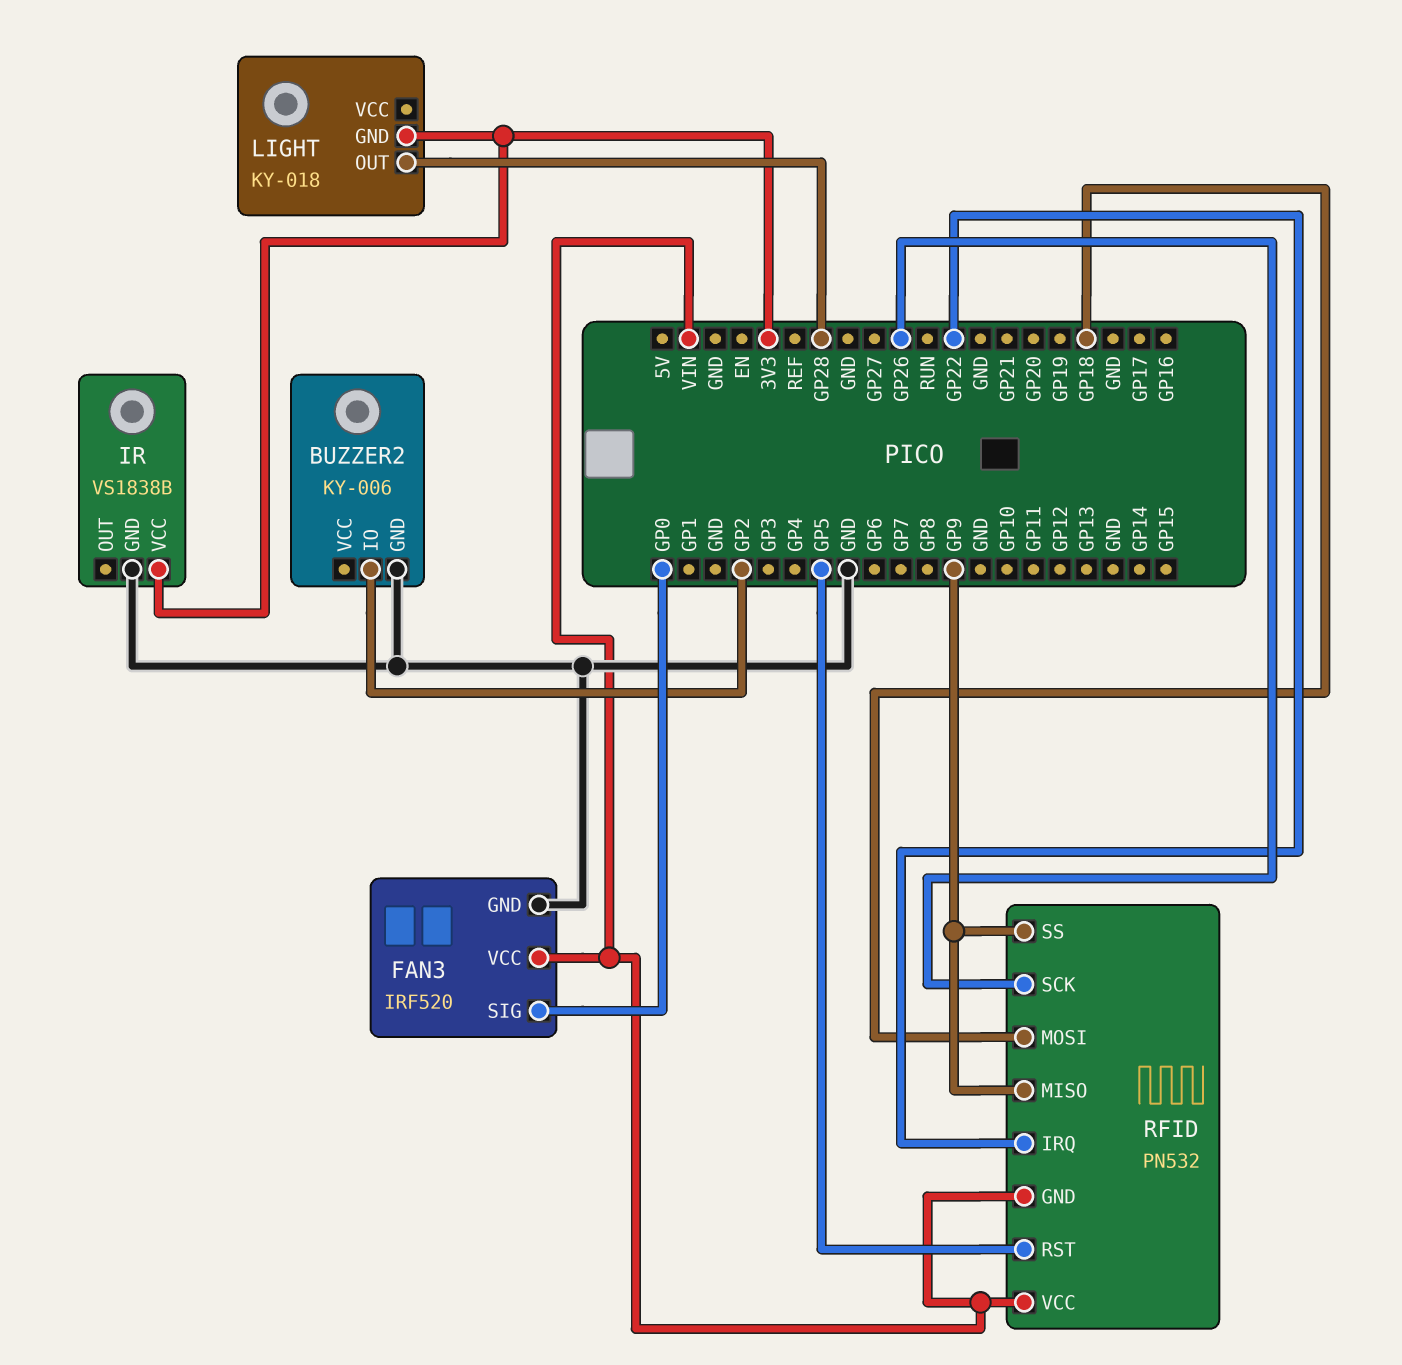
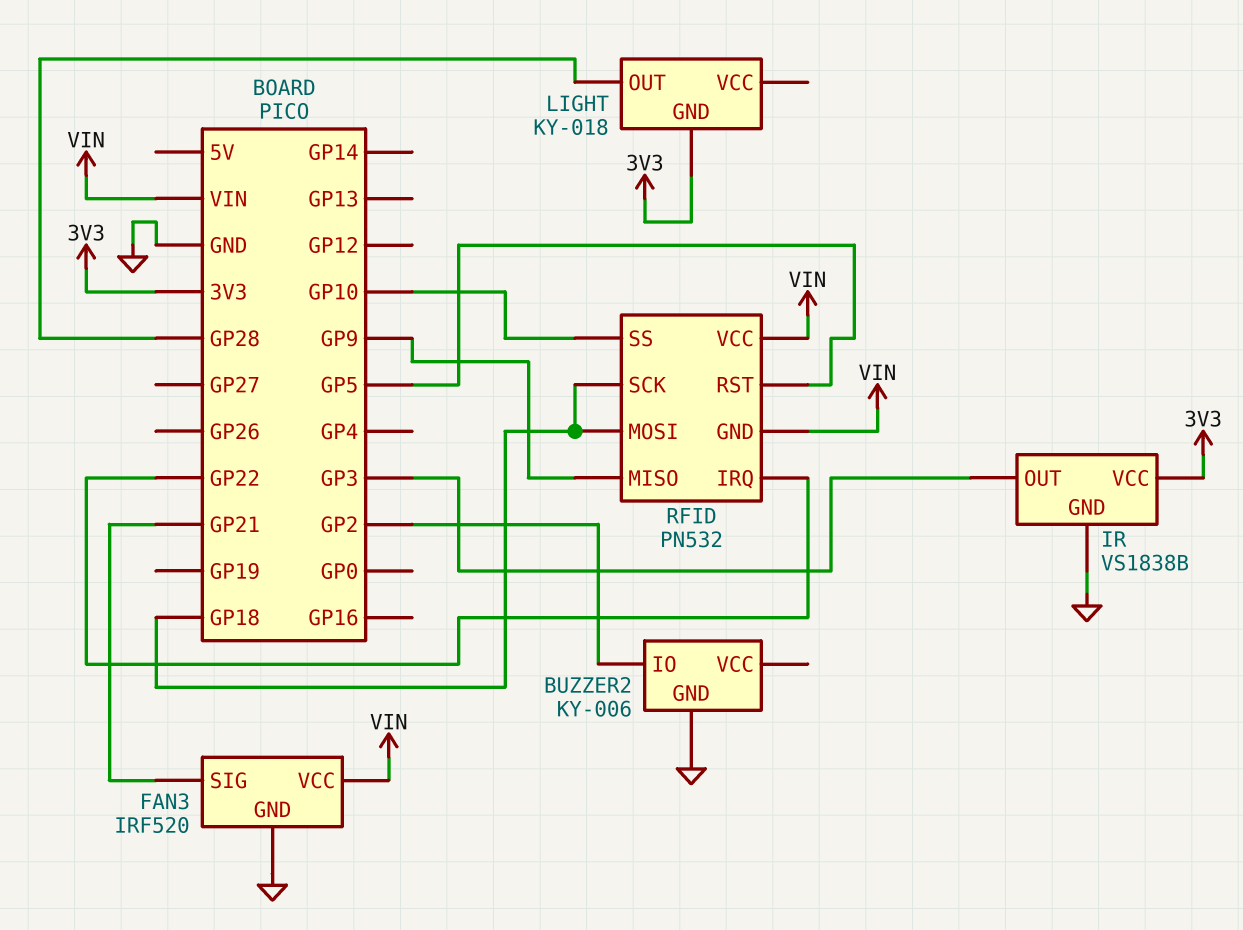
FAN3 pin SIG: GP0 -> GP21
IR pin OUT: none -> GP3
RFID pin SCK: GP26 -> GP18
RFID pin SS: GP9 -> GP10

